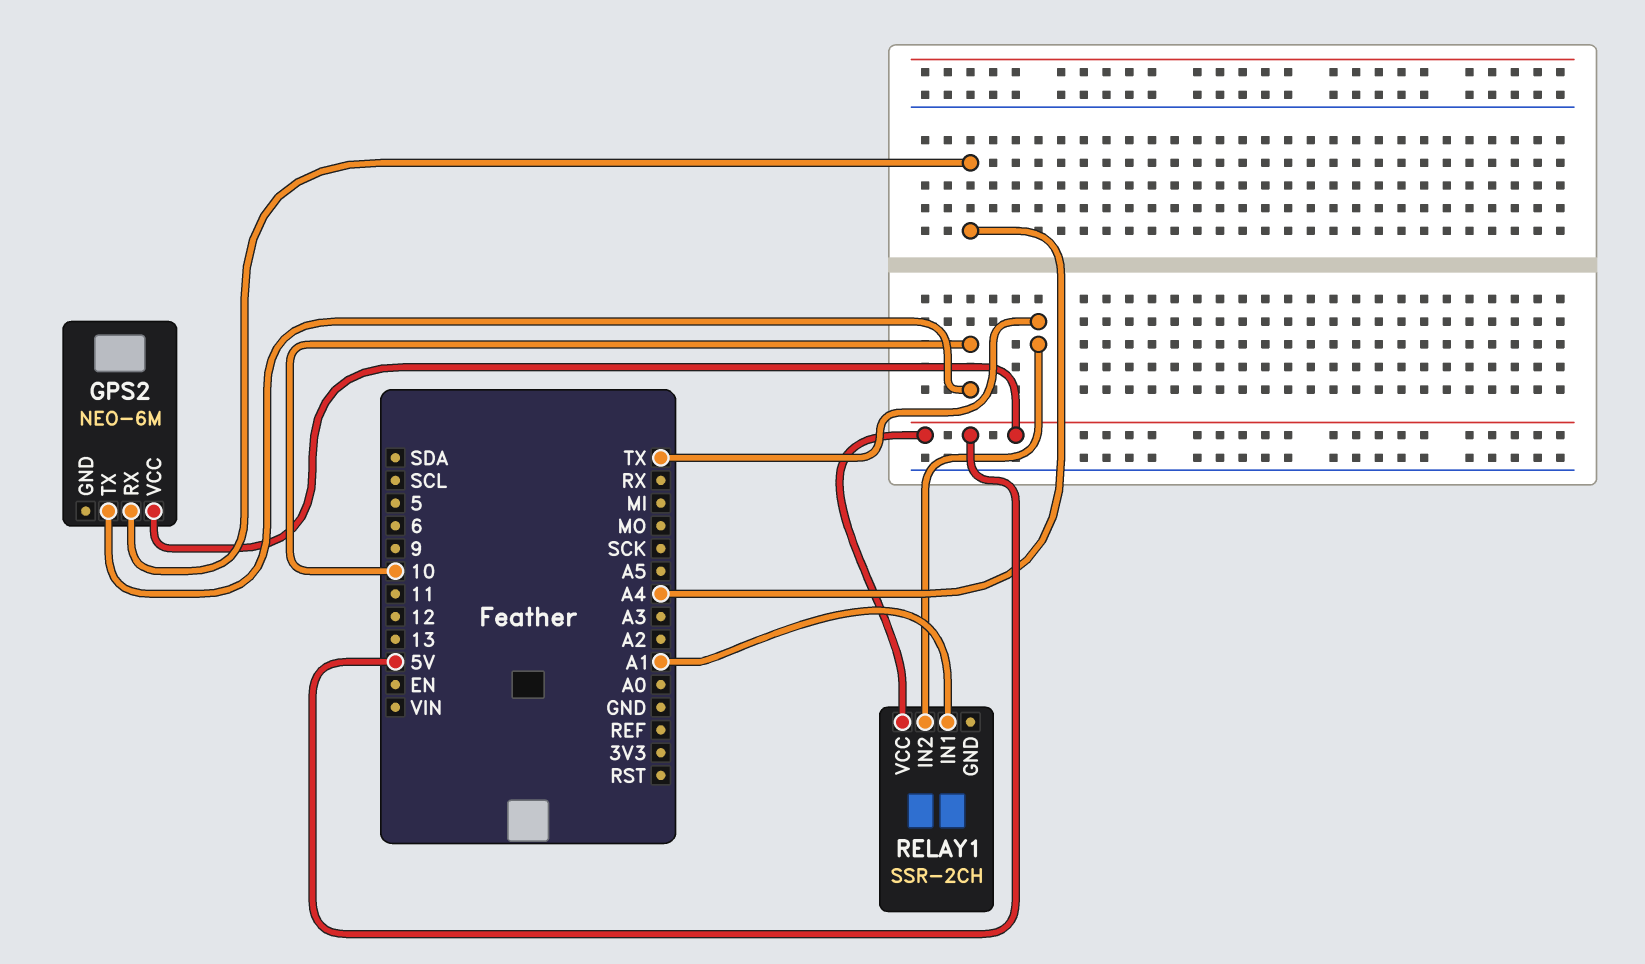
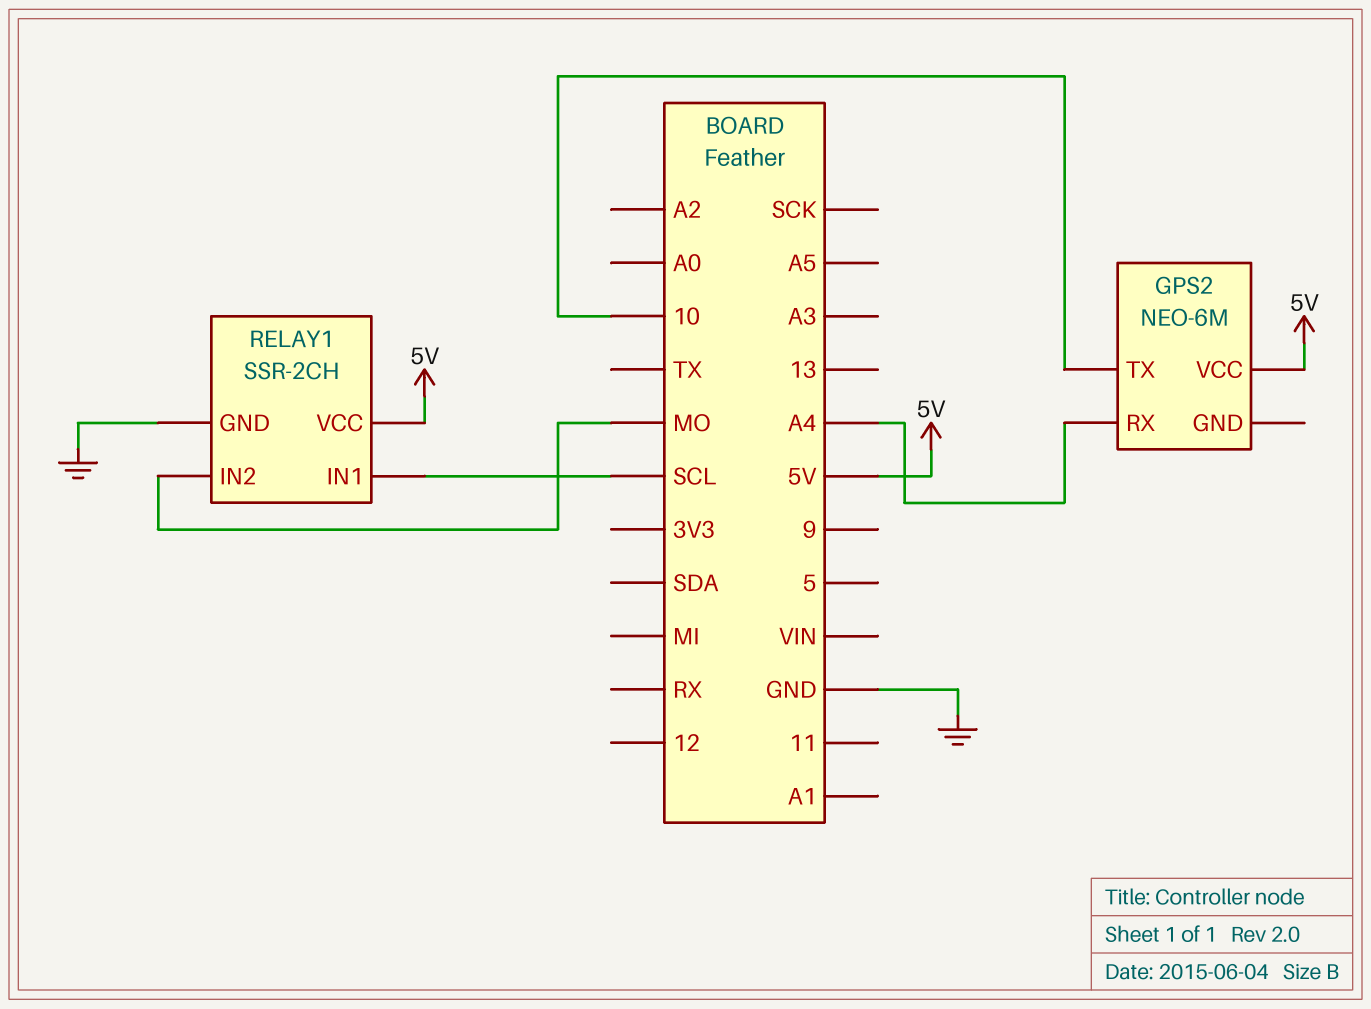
RELAY1 pin GND: none -> GND
RELAY1 pin IN1: A1 -> SCL
RELAY1 pin IN2: TX -> MO

